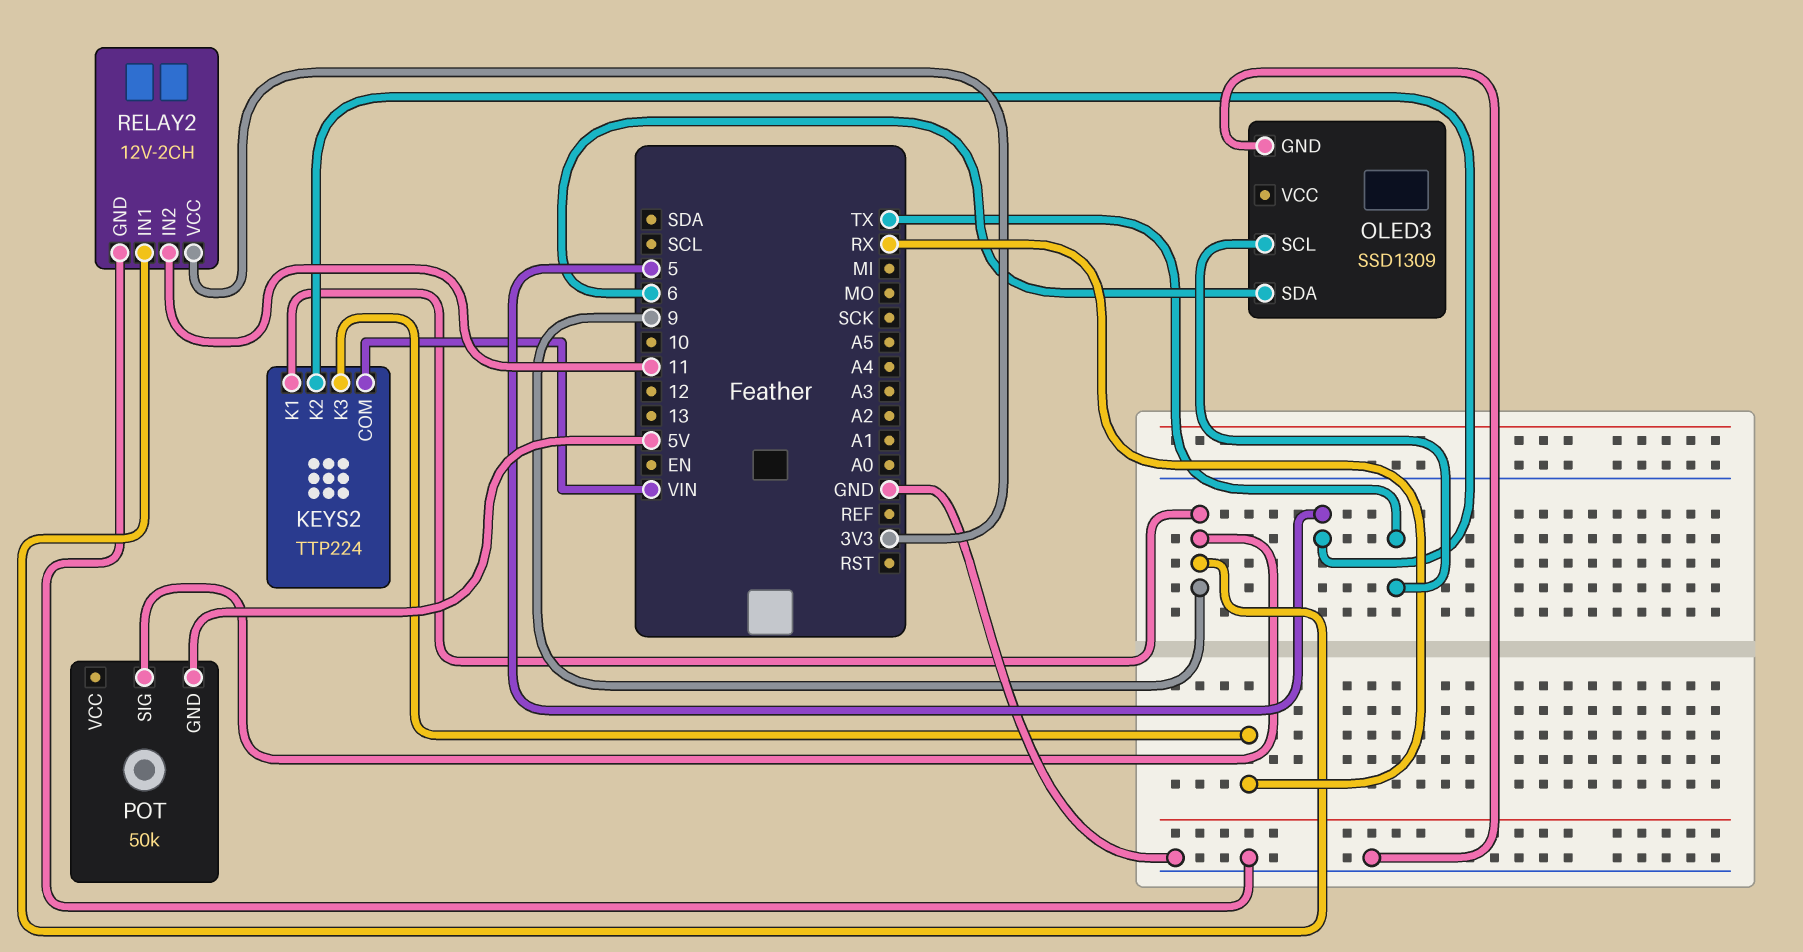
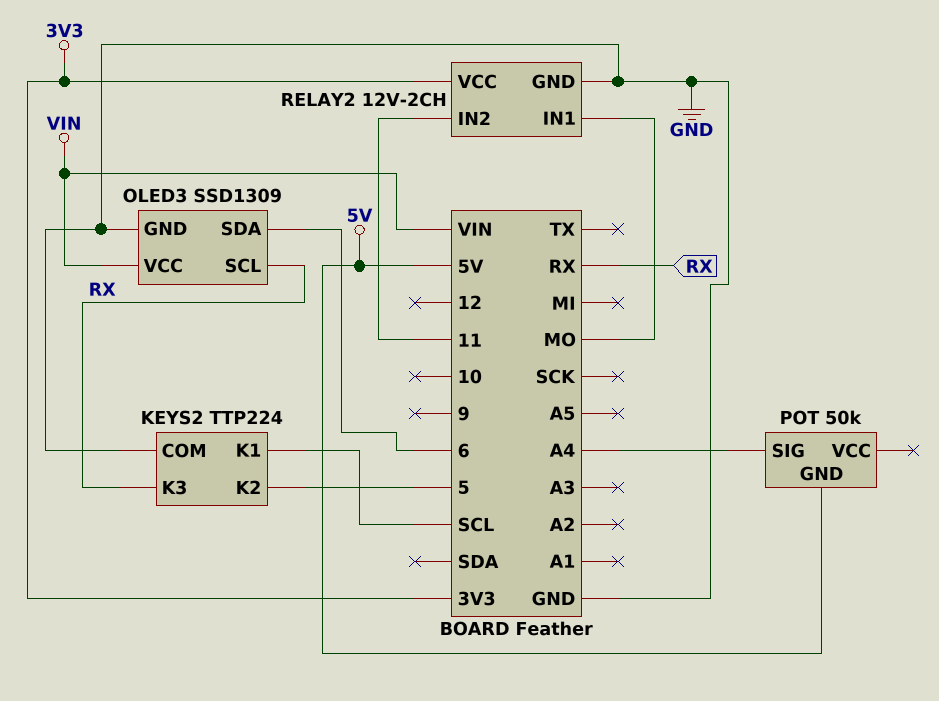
KEYS2 pin COM: VIN -> GND
KEYS2 pin K1: 9 -> SCL
OLED3 pin SCL: TX -> RX
OLED3 pin VCC: none -> VIN
POT pin SIG: 9 -> A4
RELAY2 pin IN1: 9 -> MO

